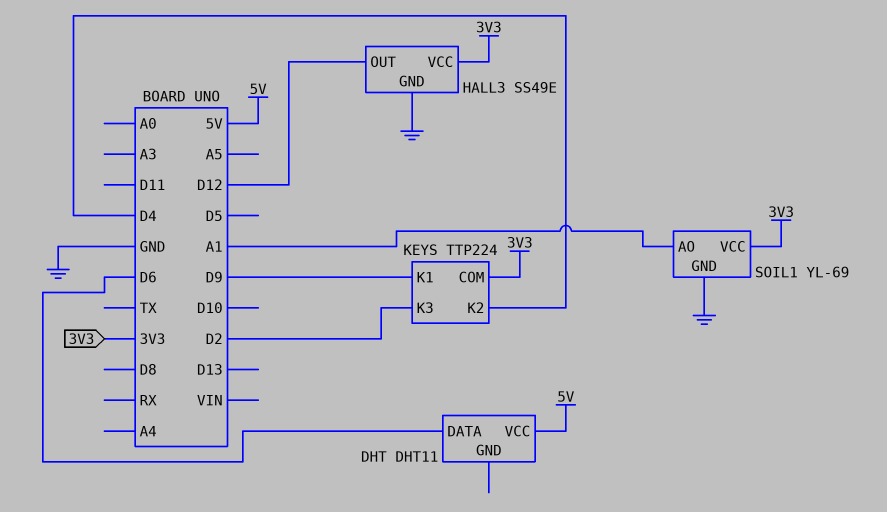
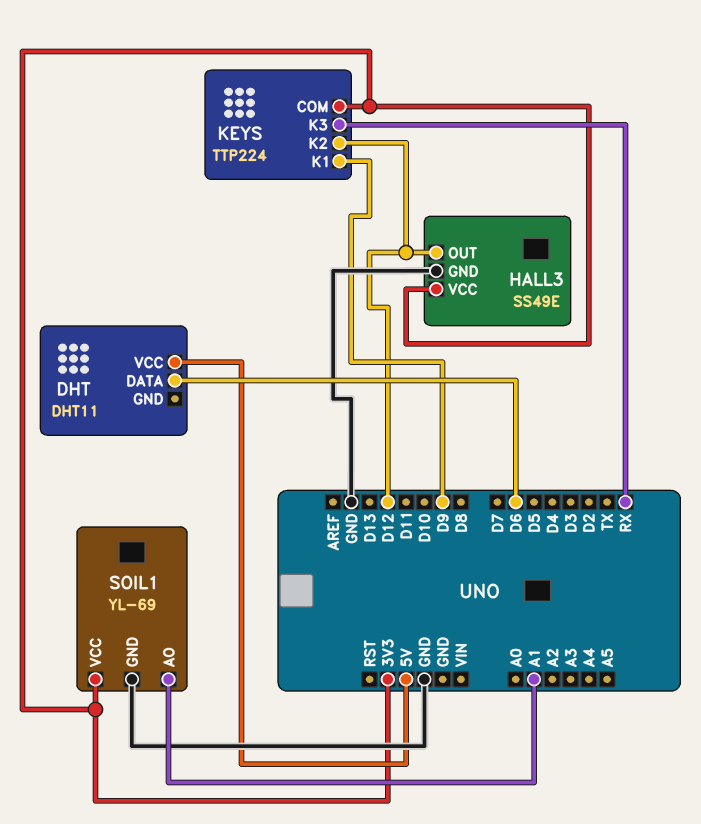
KEYS pin K2: D4 -> D12
KEYS pin K3: D2 -> RX

